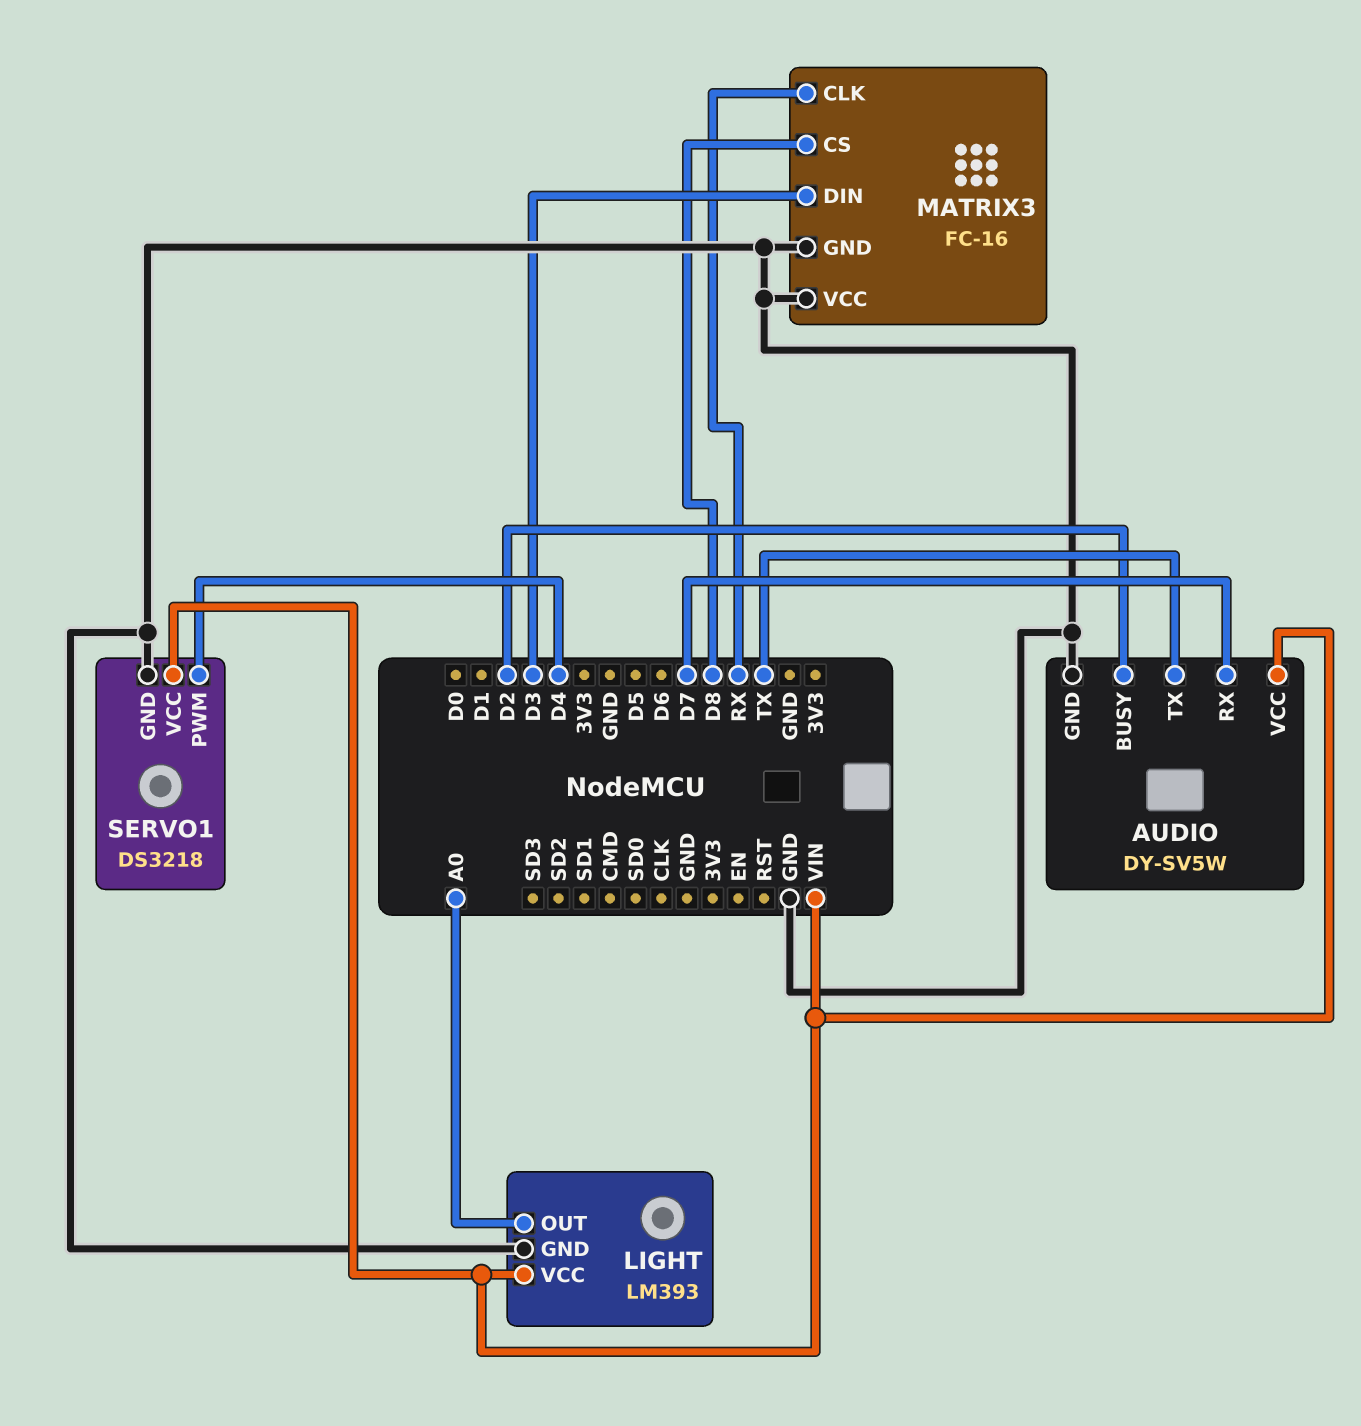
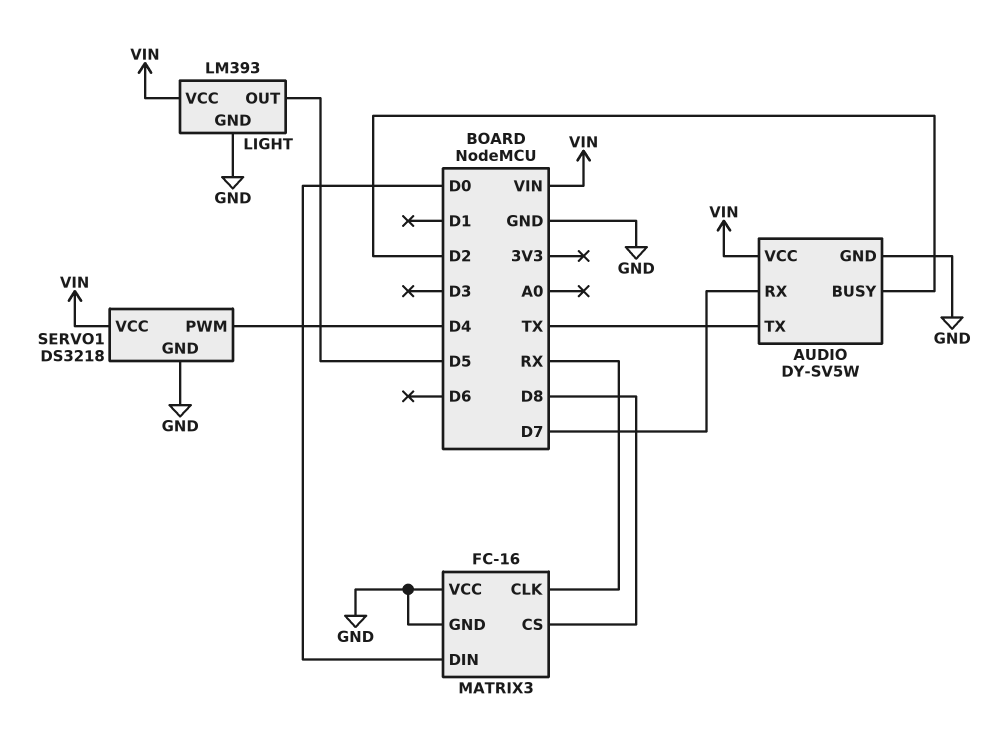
LIGHT pin OUT: A0 -> D5
MATRIX3 pin DIN: D3 -> D0

